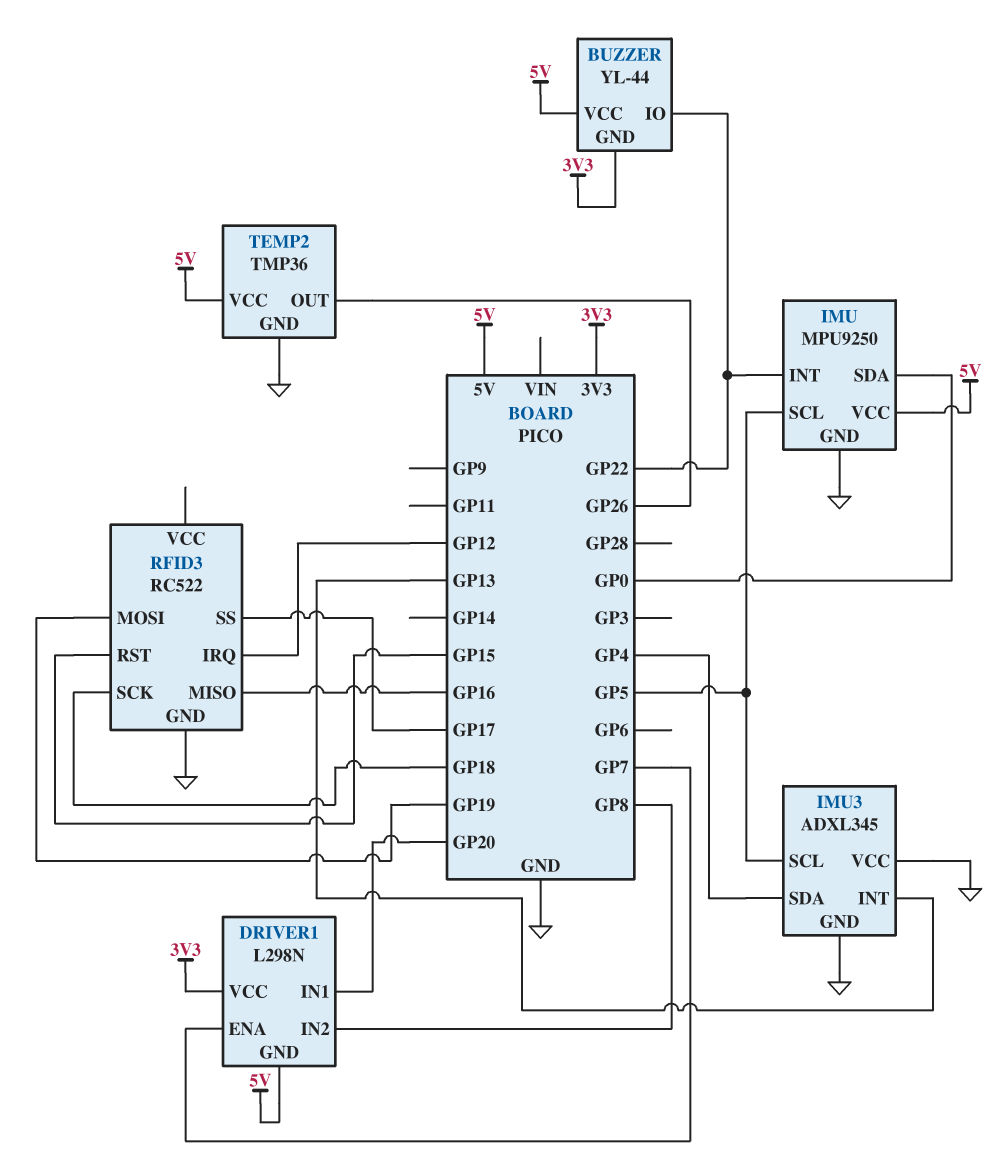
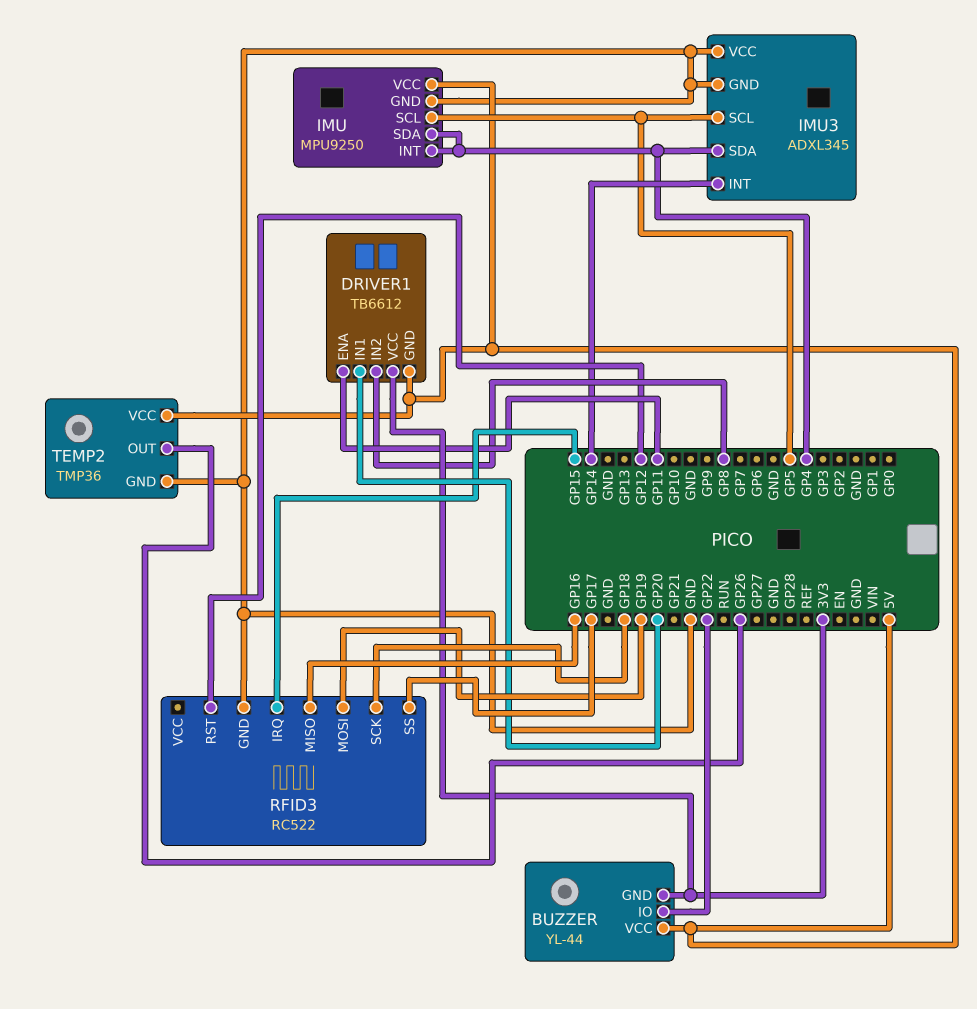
DRIVER1: L298N -> TB6612
DRIVER1 pin ENA: GP7 -> GP11
IMU pin INT: GP22 -> GP4
IMU pin SDA: GP0 -> GP4
IMU3 pin INT: GP13 -> GP14
RFID3 pin IRQ: GP12 -> GP15
RFID3 pin RST: GP15 -> GP12

